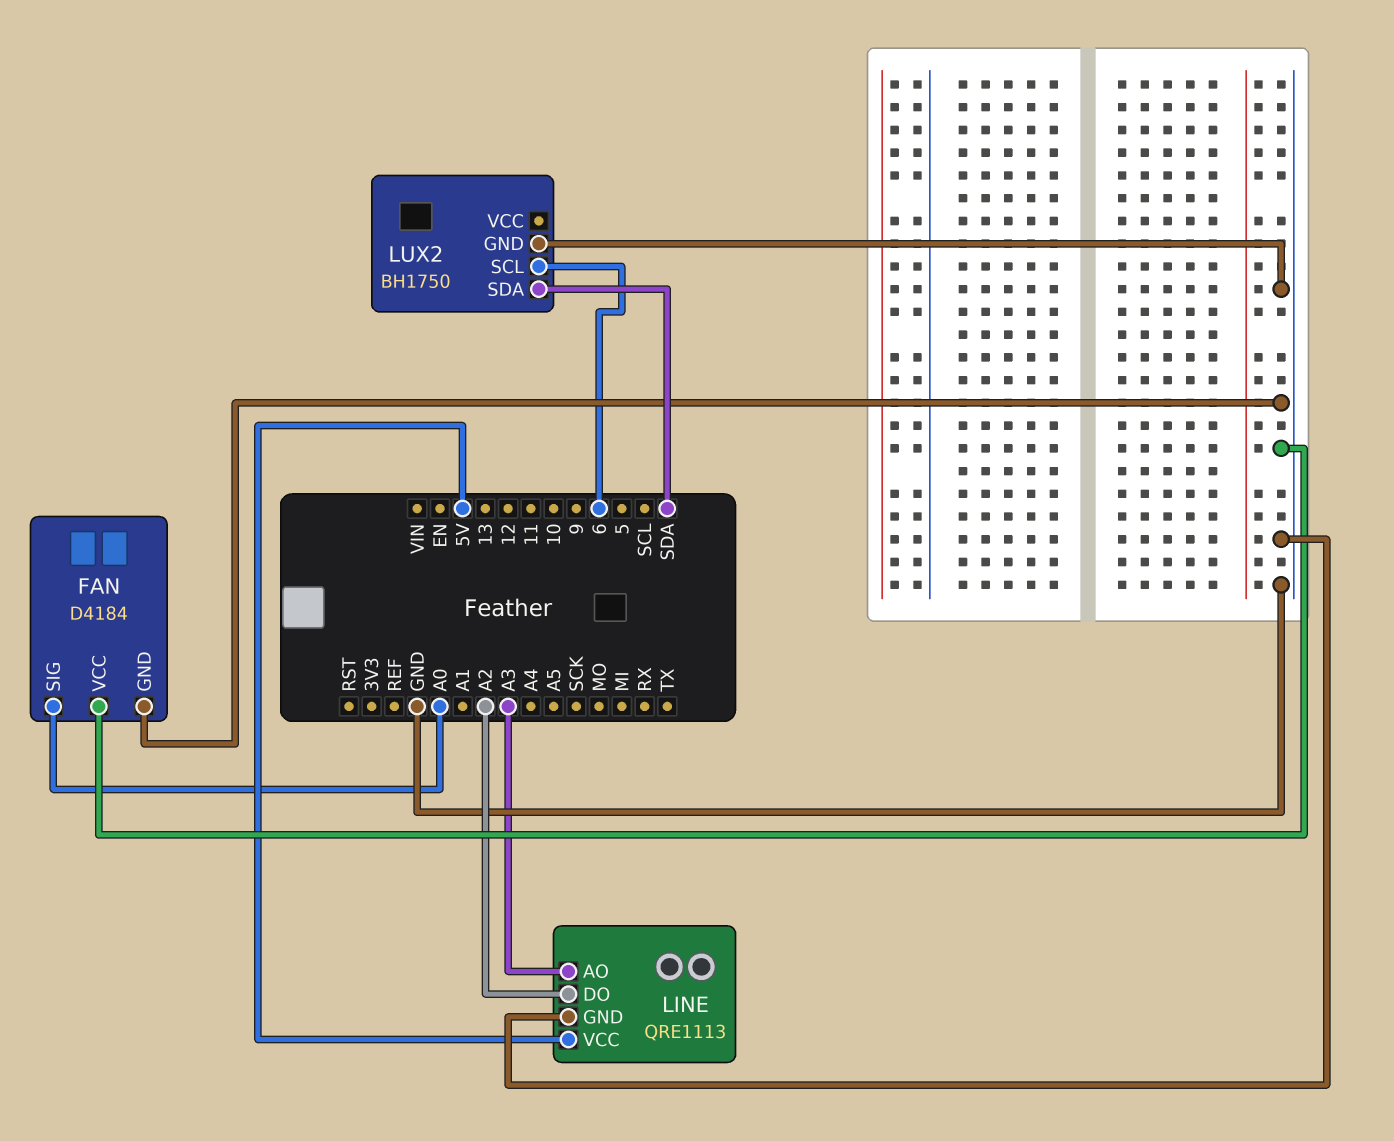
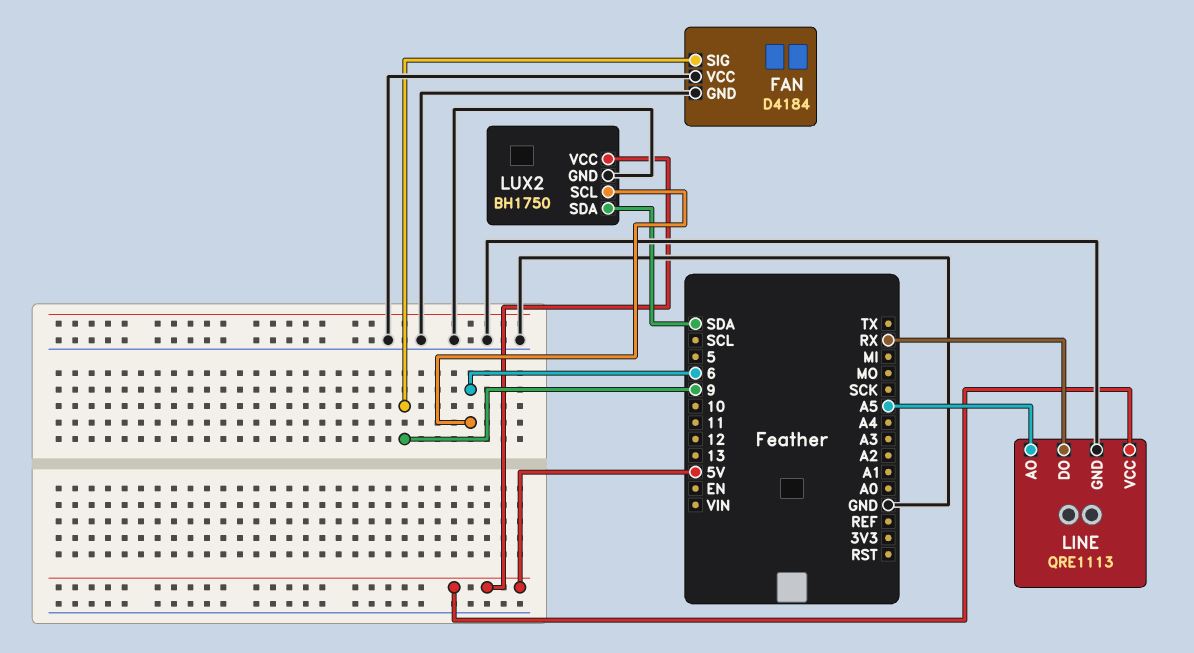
FAN pin SIG: A0 -> 9
LINE pin AO: A3 -> A5
LINE pin DO: A2 -> RX
LUX2 pin VCC: none -> 5V

